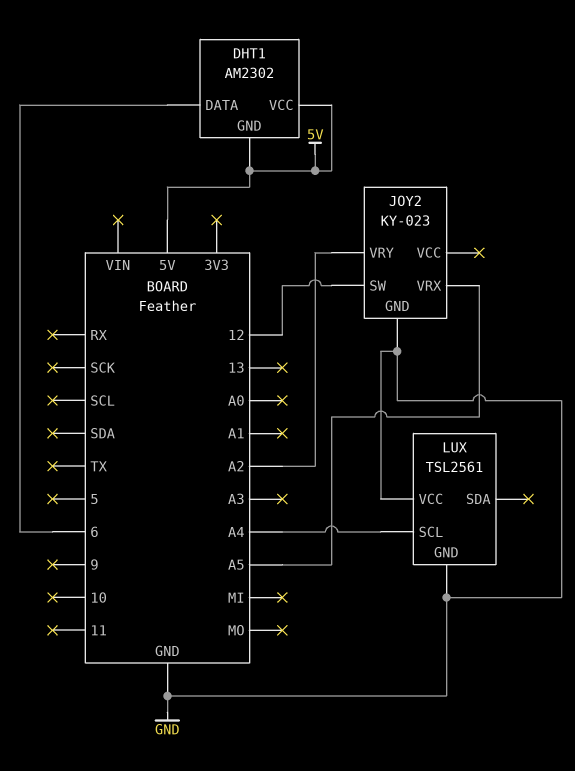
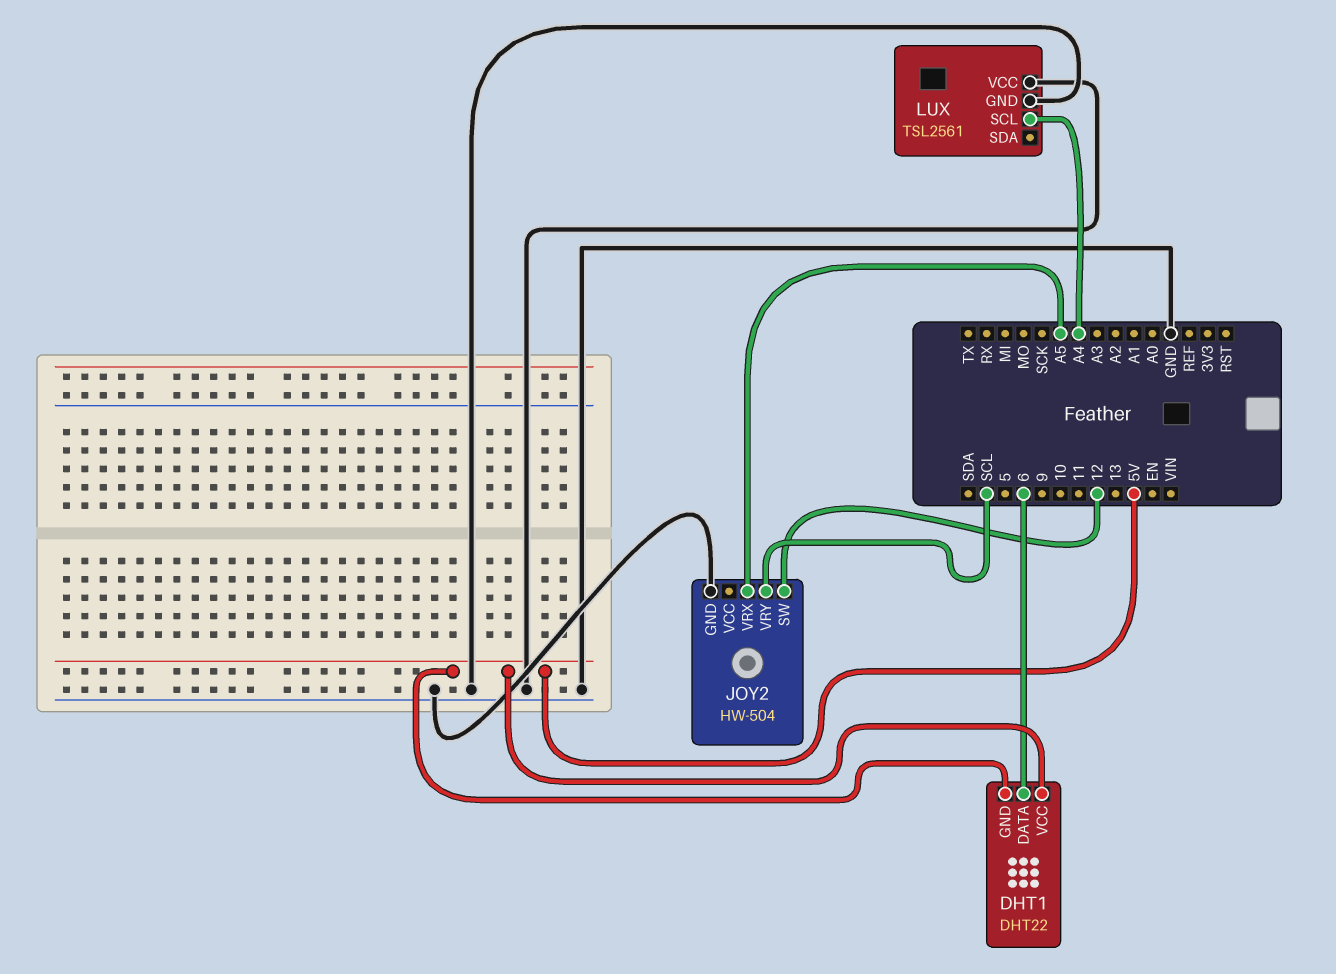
DHT1: AM2302 -> DHT22
JOY2: KY-023 -> HW-504
JOY2 pin VRY: A2 -> SCL

